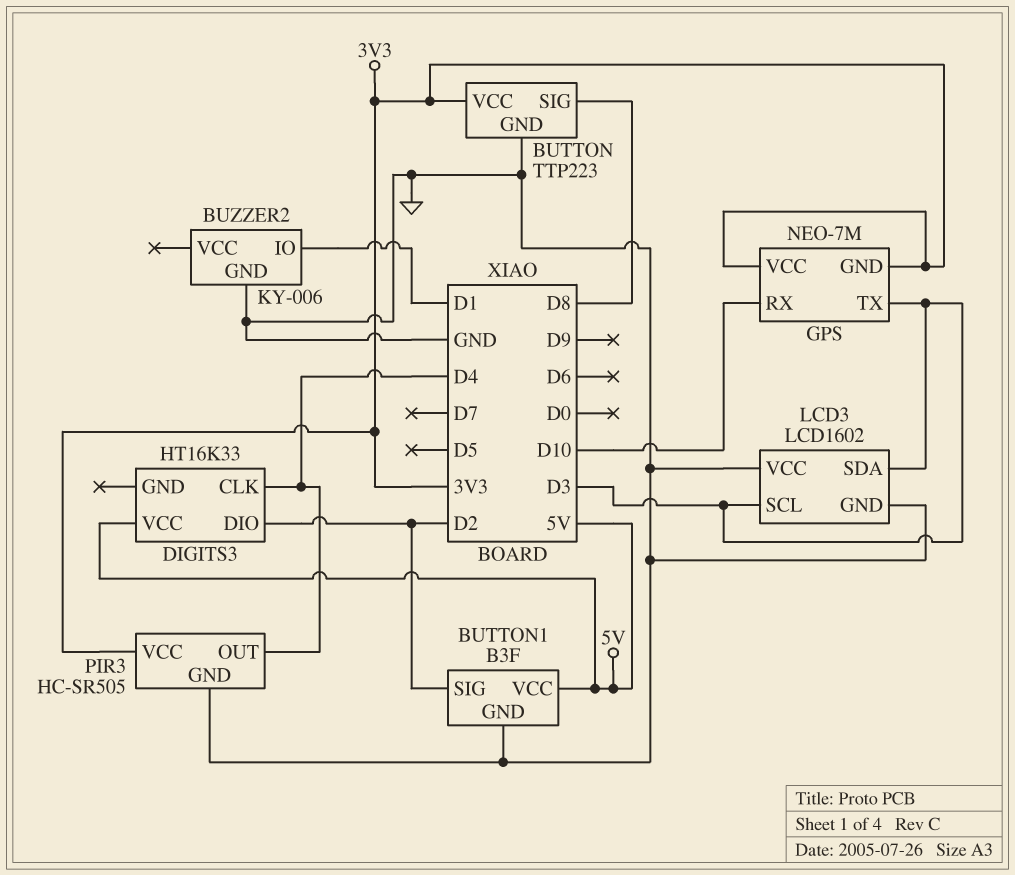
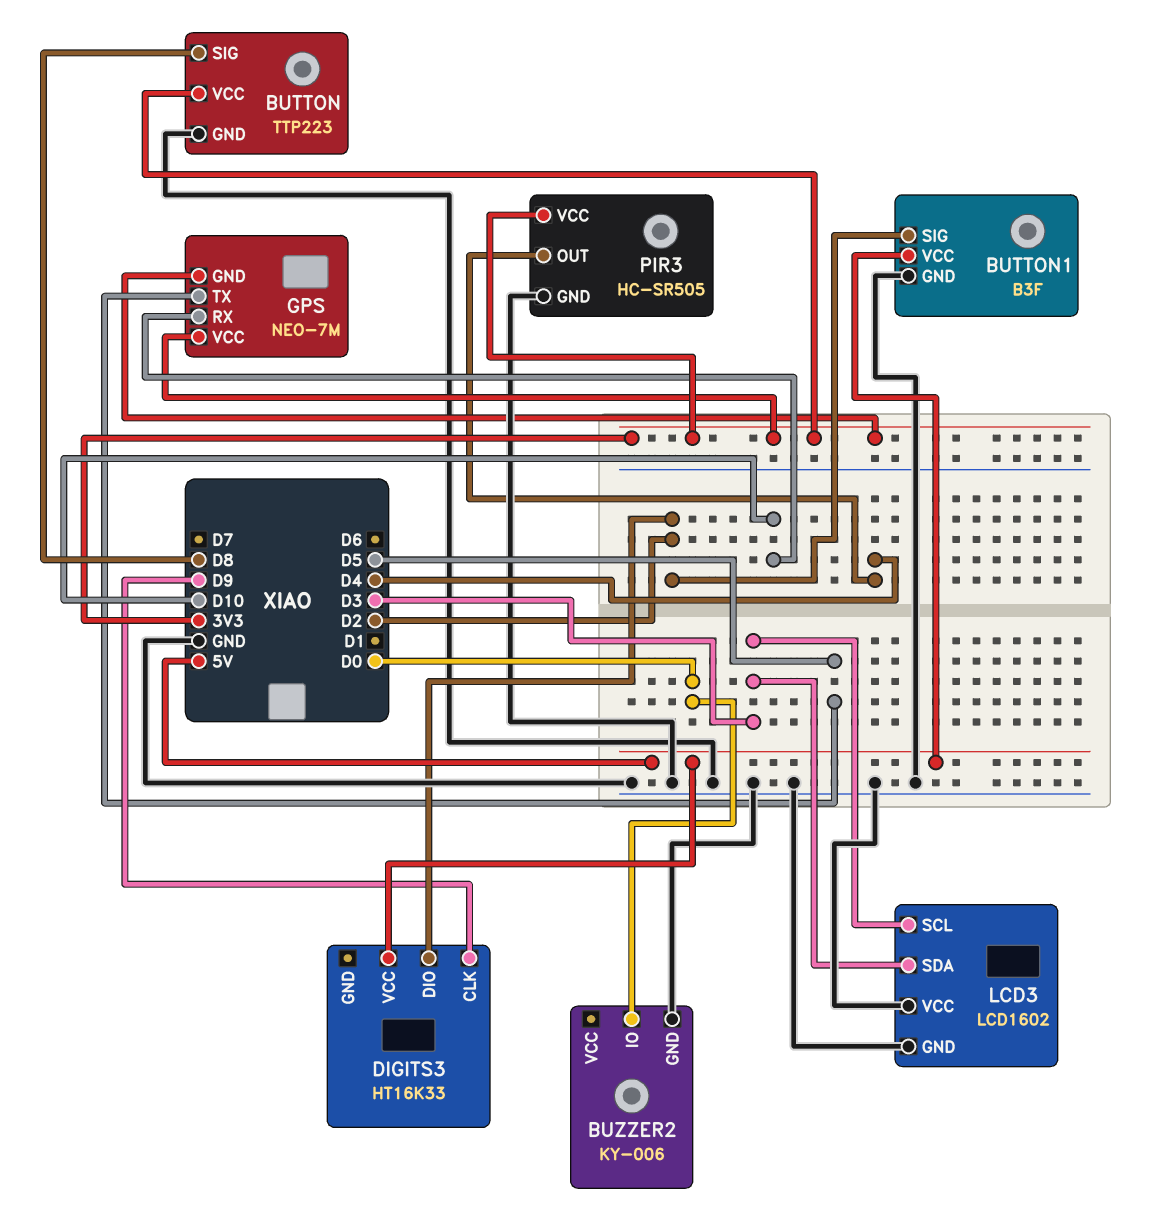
BUZZER2 pin IO: D1 -> D0
DIGITS3 pin CLK: D4 -> D9
GPS pin TX: D3 -> D5

